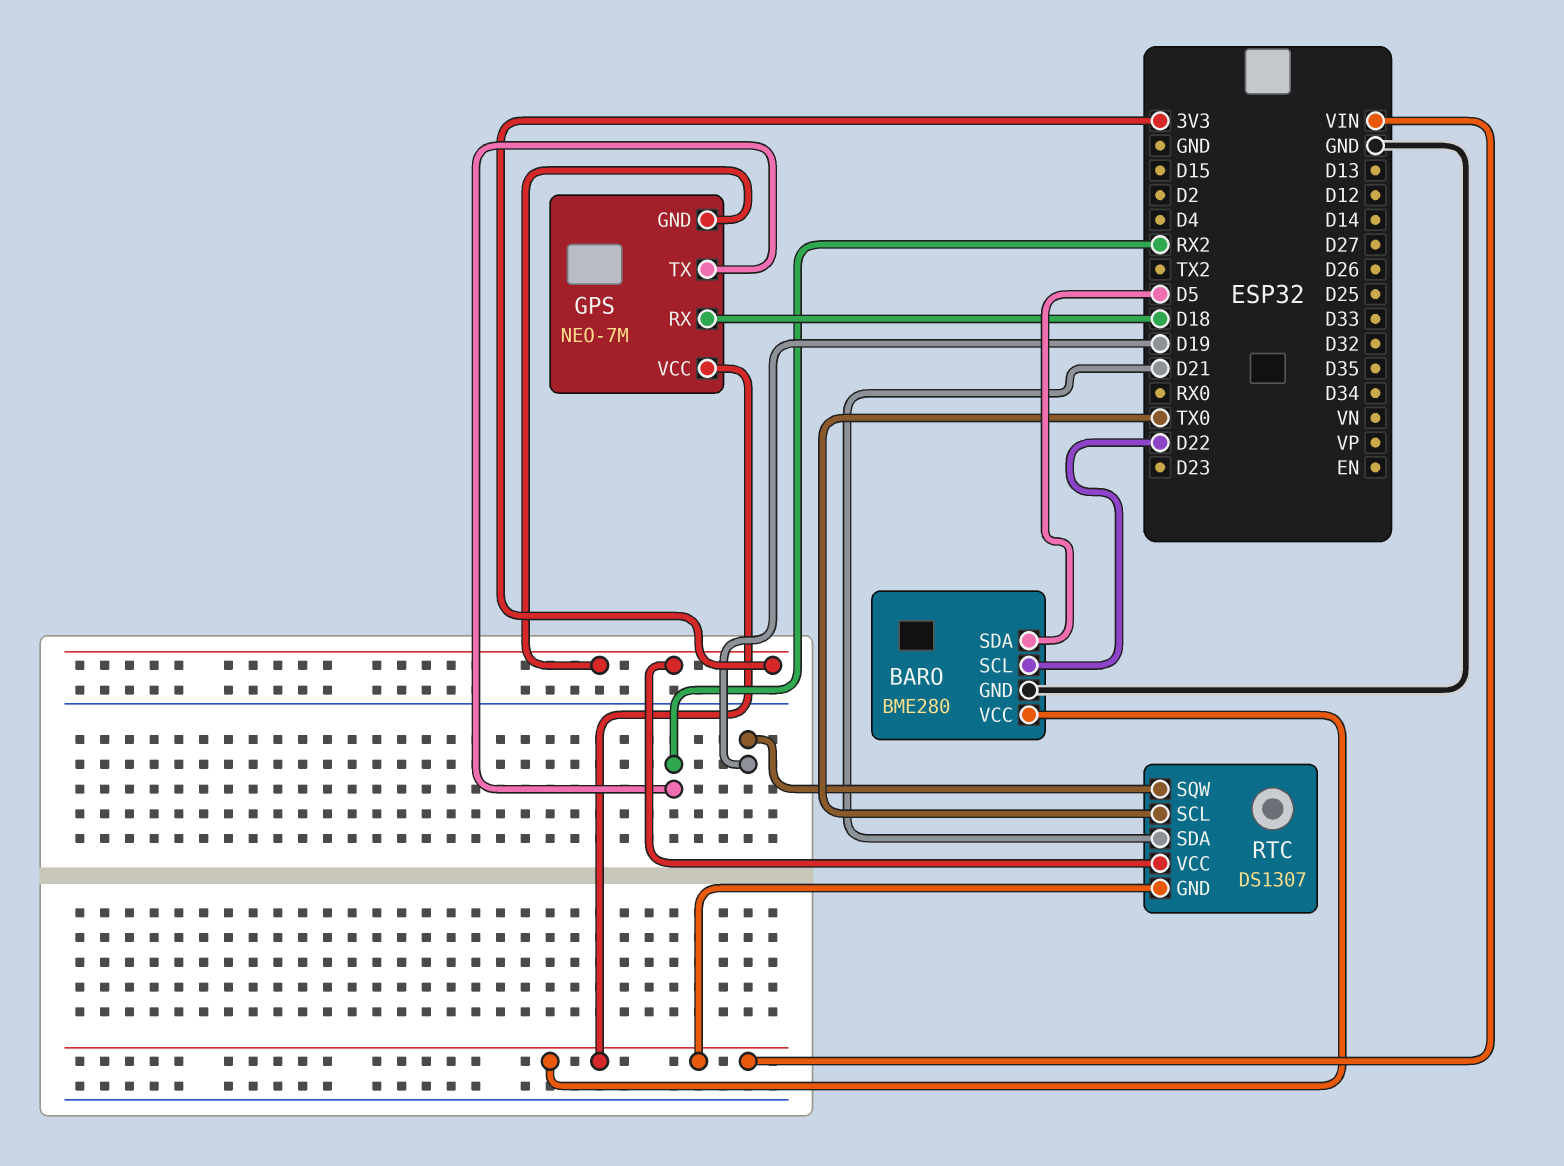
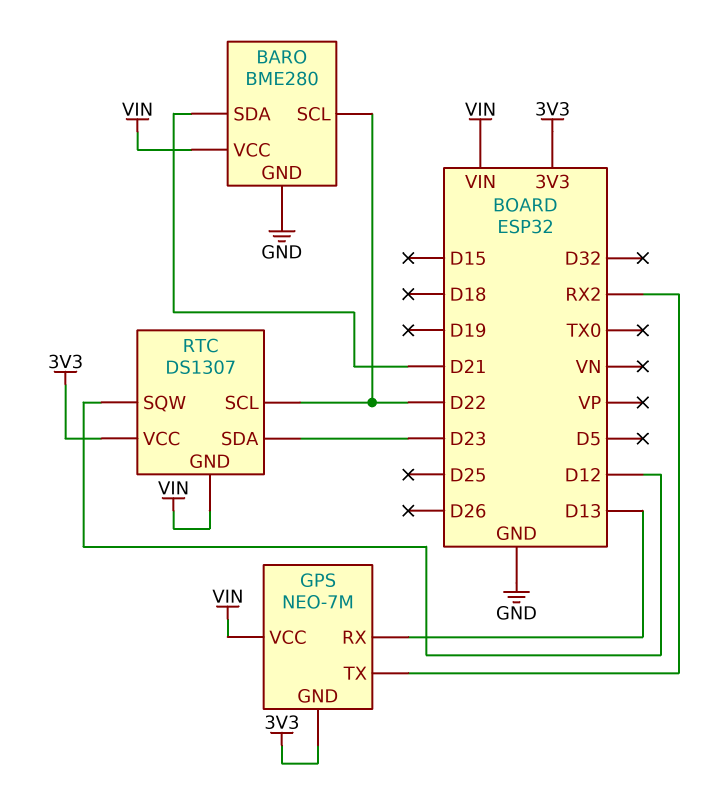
BARO pin SDA: D5 -> D21
GPS pin RX: D18 -> D13
RTC pin SCL: TX0 -> D22
RTC pin SDA: D21 -> D23
RTC pin SQW: D19 -> D12

